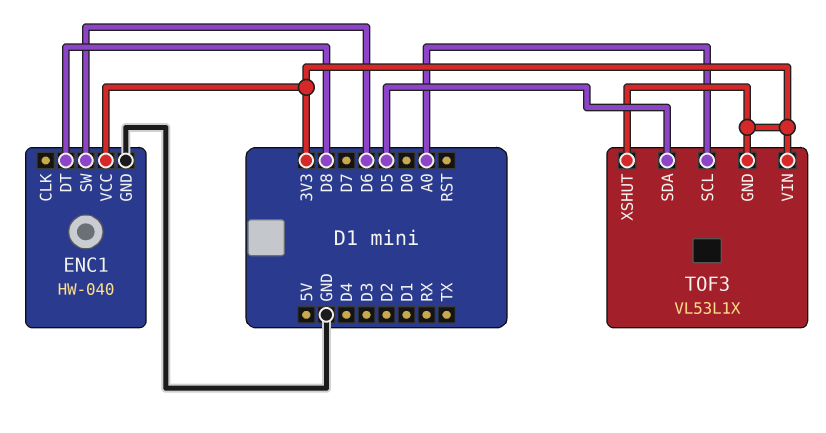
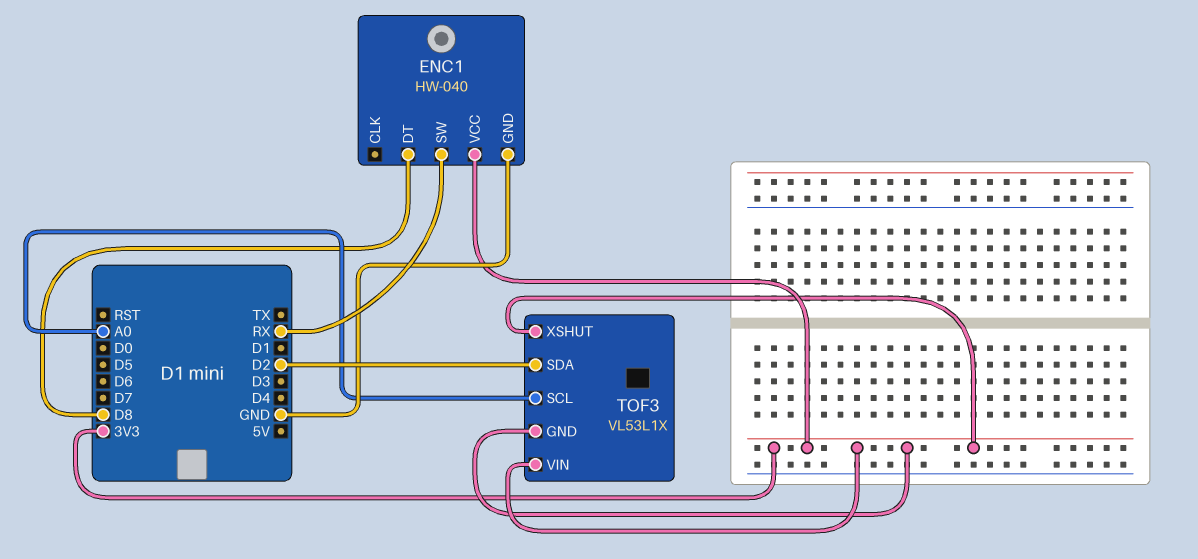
ENC1 pin SW: D6 -> RX
TOF3 pin SDA: D5 -> D2

